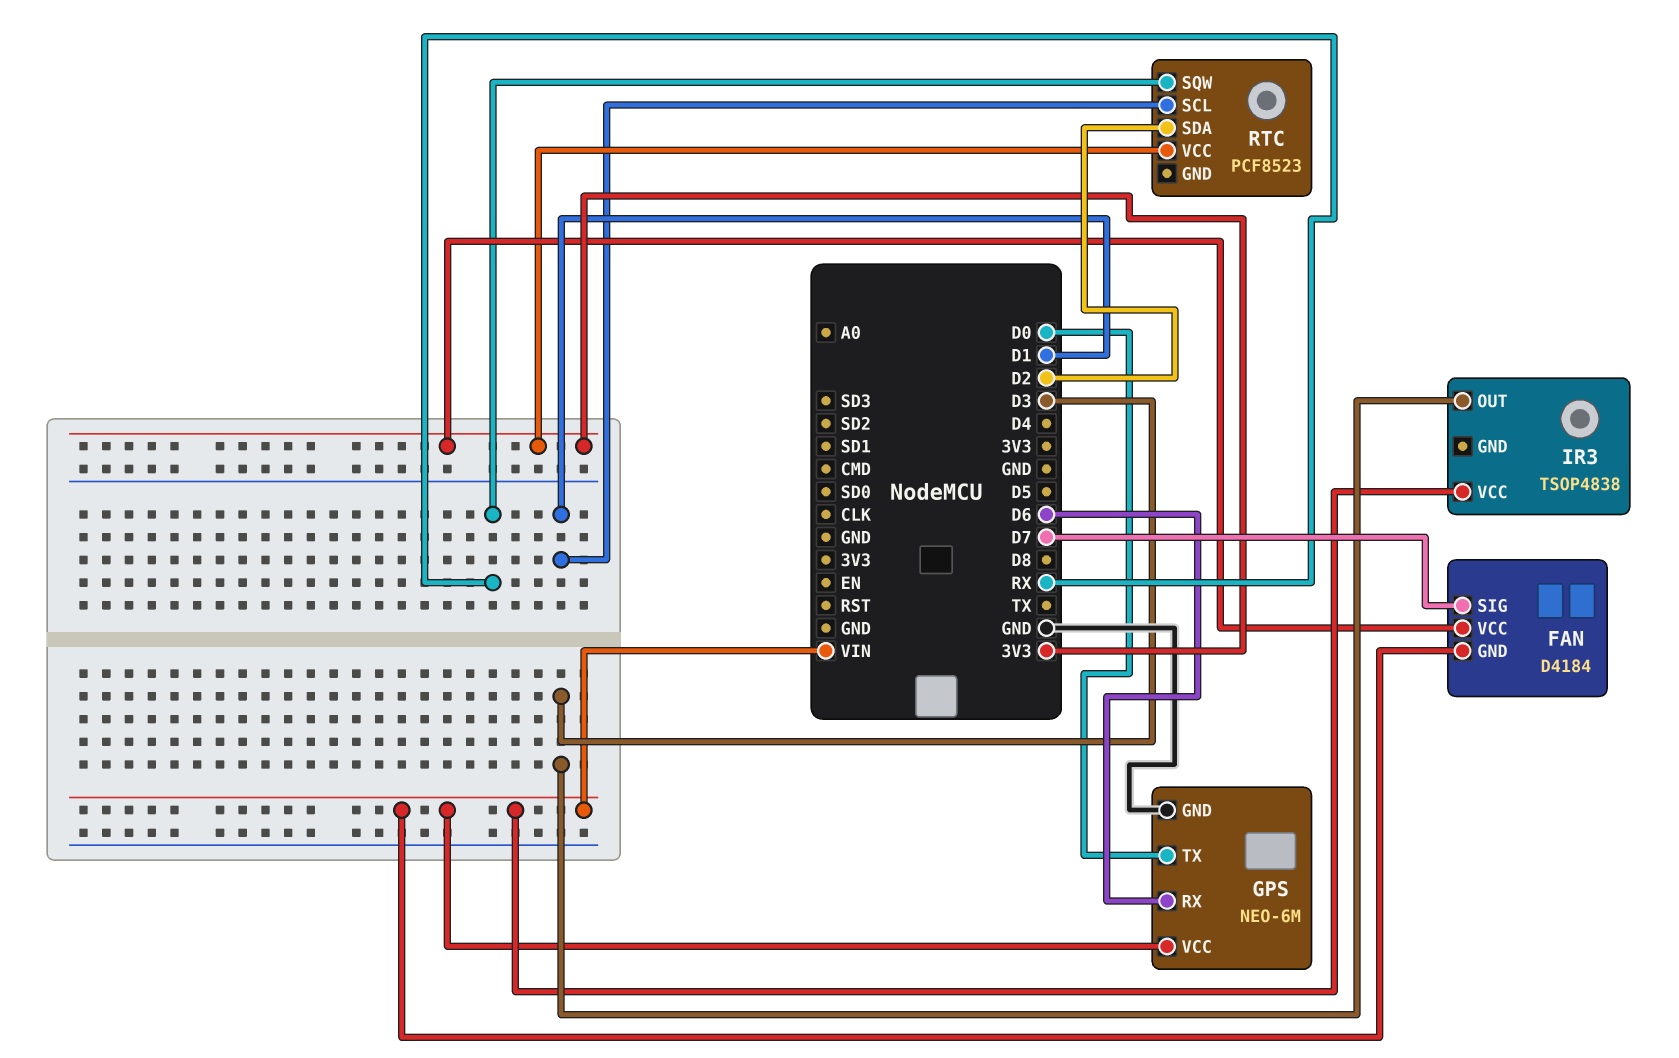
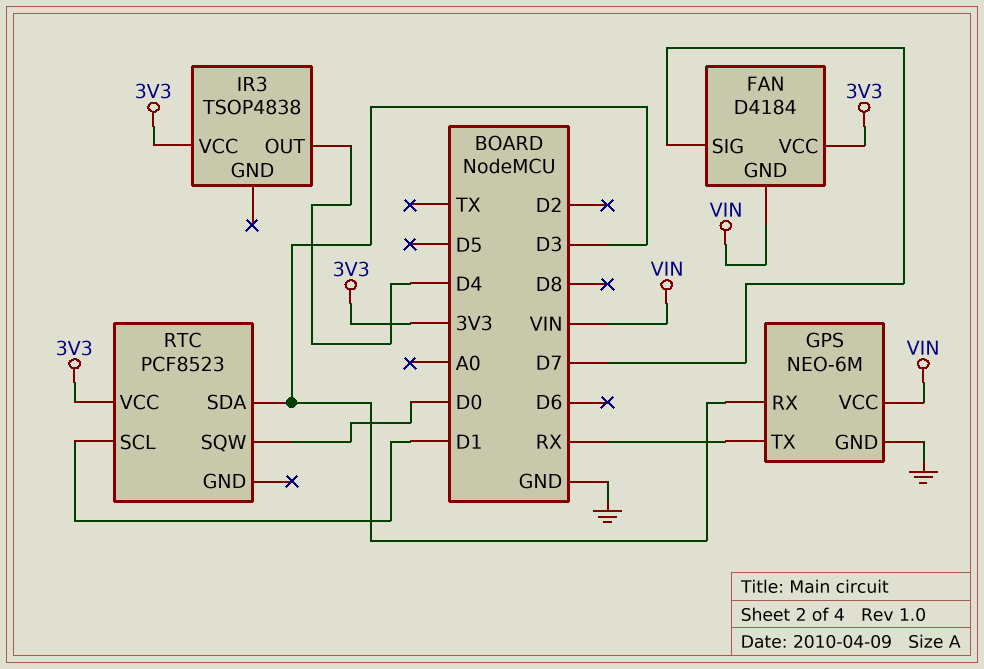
GPS pin RX: D6 -> D3
GPS pin TX: D0 -> RX
IR3 pin OUT: D3 -> D4
IR3 pin VCC: VIN -> 3V3
RTC pin SDA: D2 -> D3
RTC pin SQW: RX -> D0

